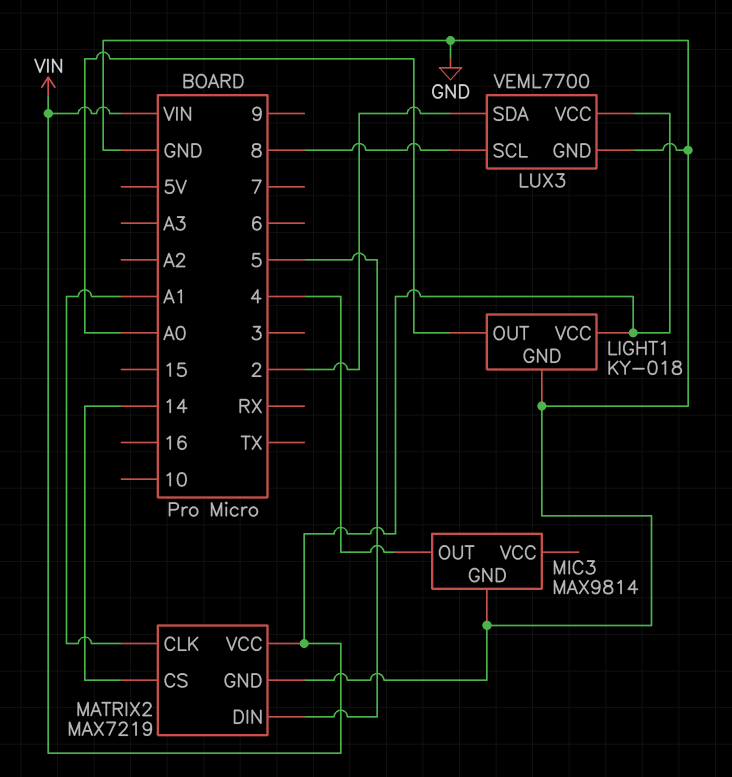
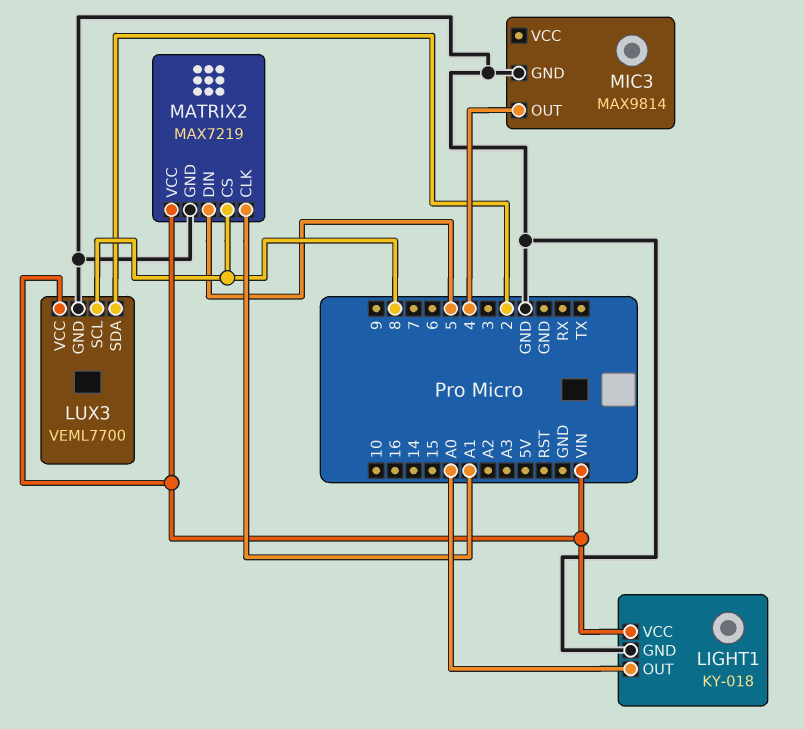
MATRIX2 pin CS: 14 -> 8

